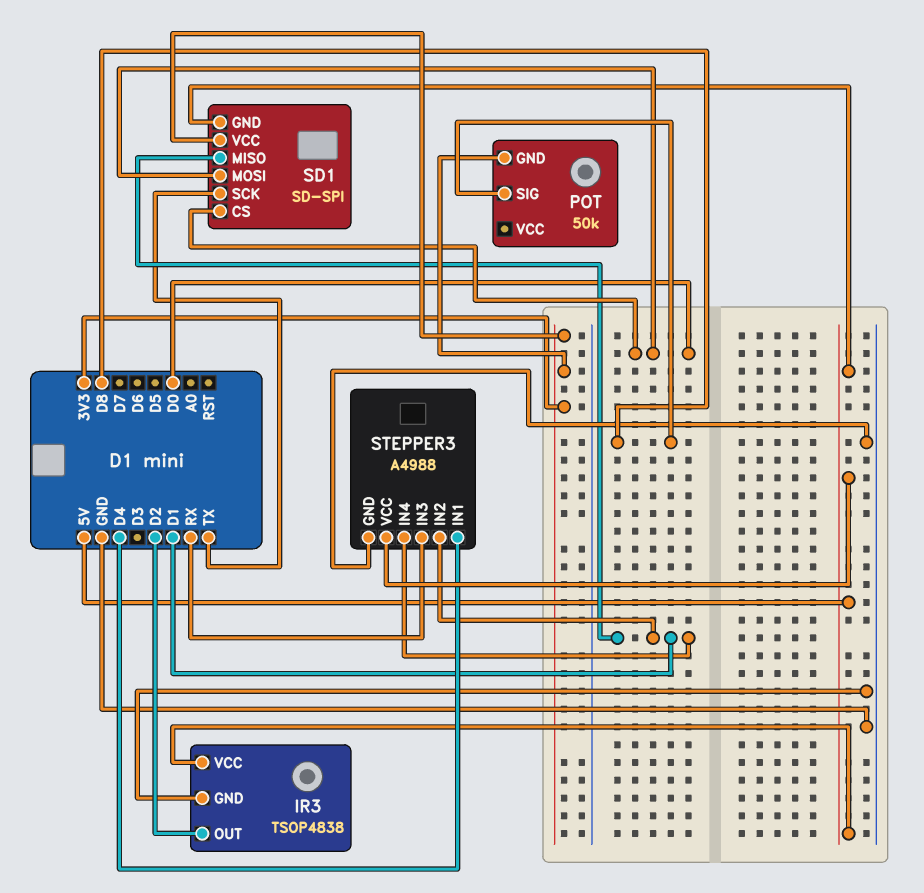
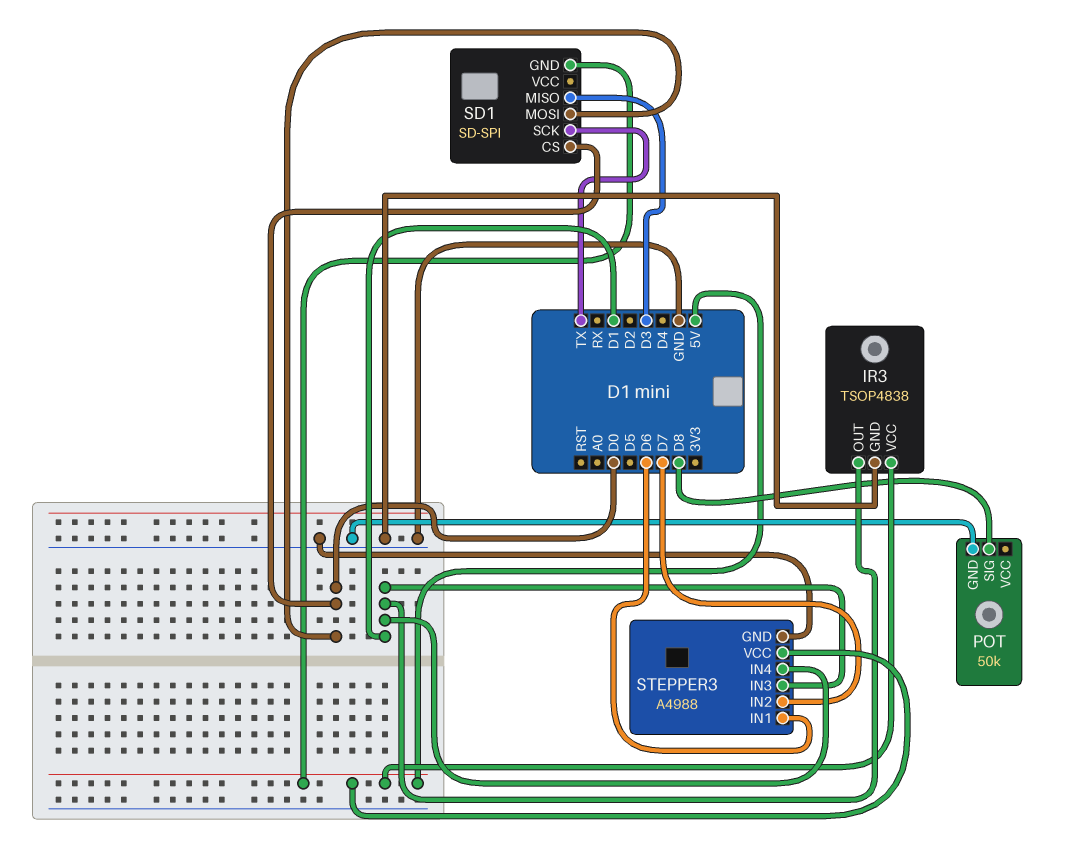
IR3 pin OUT: D2 -> D1
POT pin GND: 3V3 -> GND
SD1 pin MISO: D1 -> D3
SD1 pin VCC: 3V3 -> none
STEPPER3 pin IN1: D4 -> D6
STEPPER3 pin IN2: D1 -> D7
STEPPER3 pin IN3: RX -> D1

